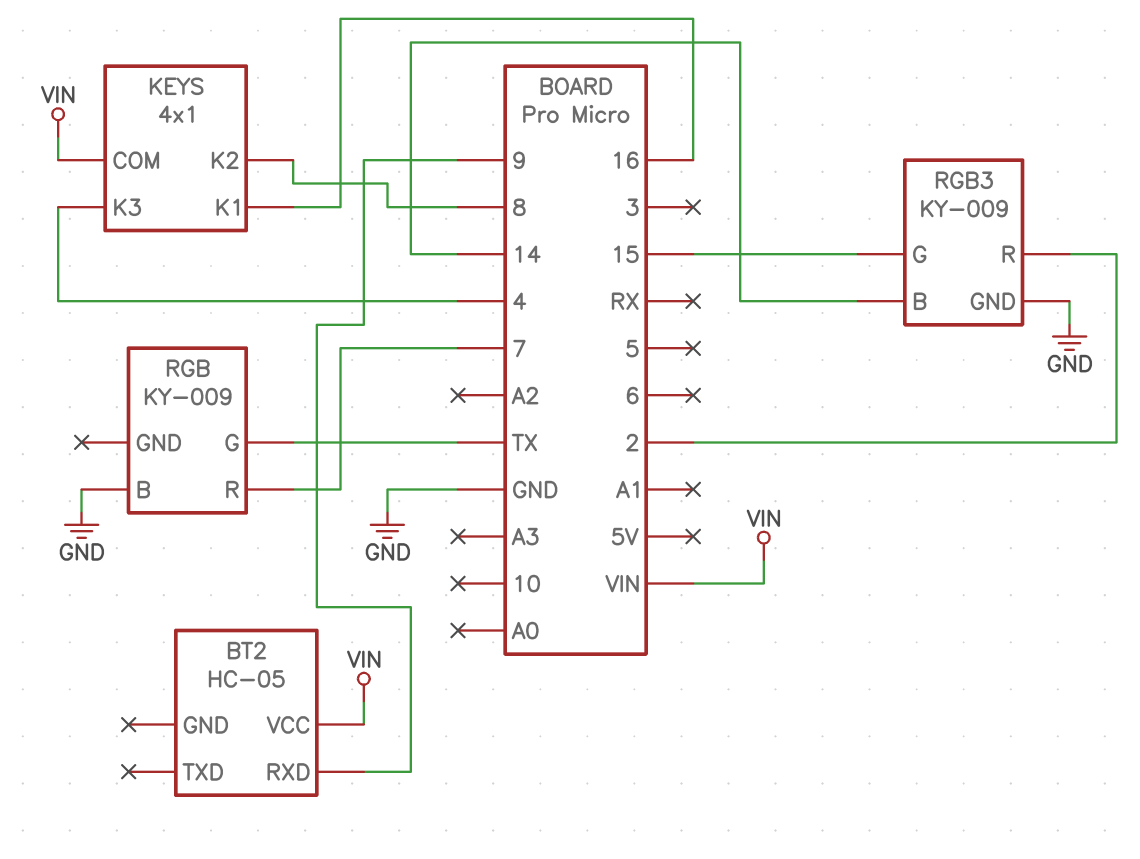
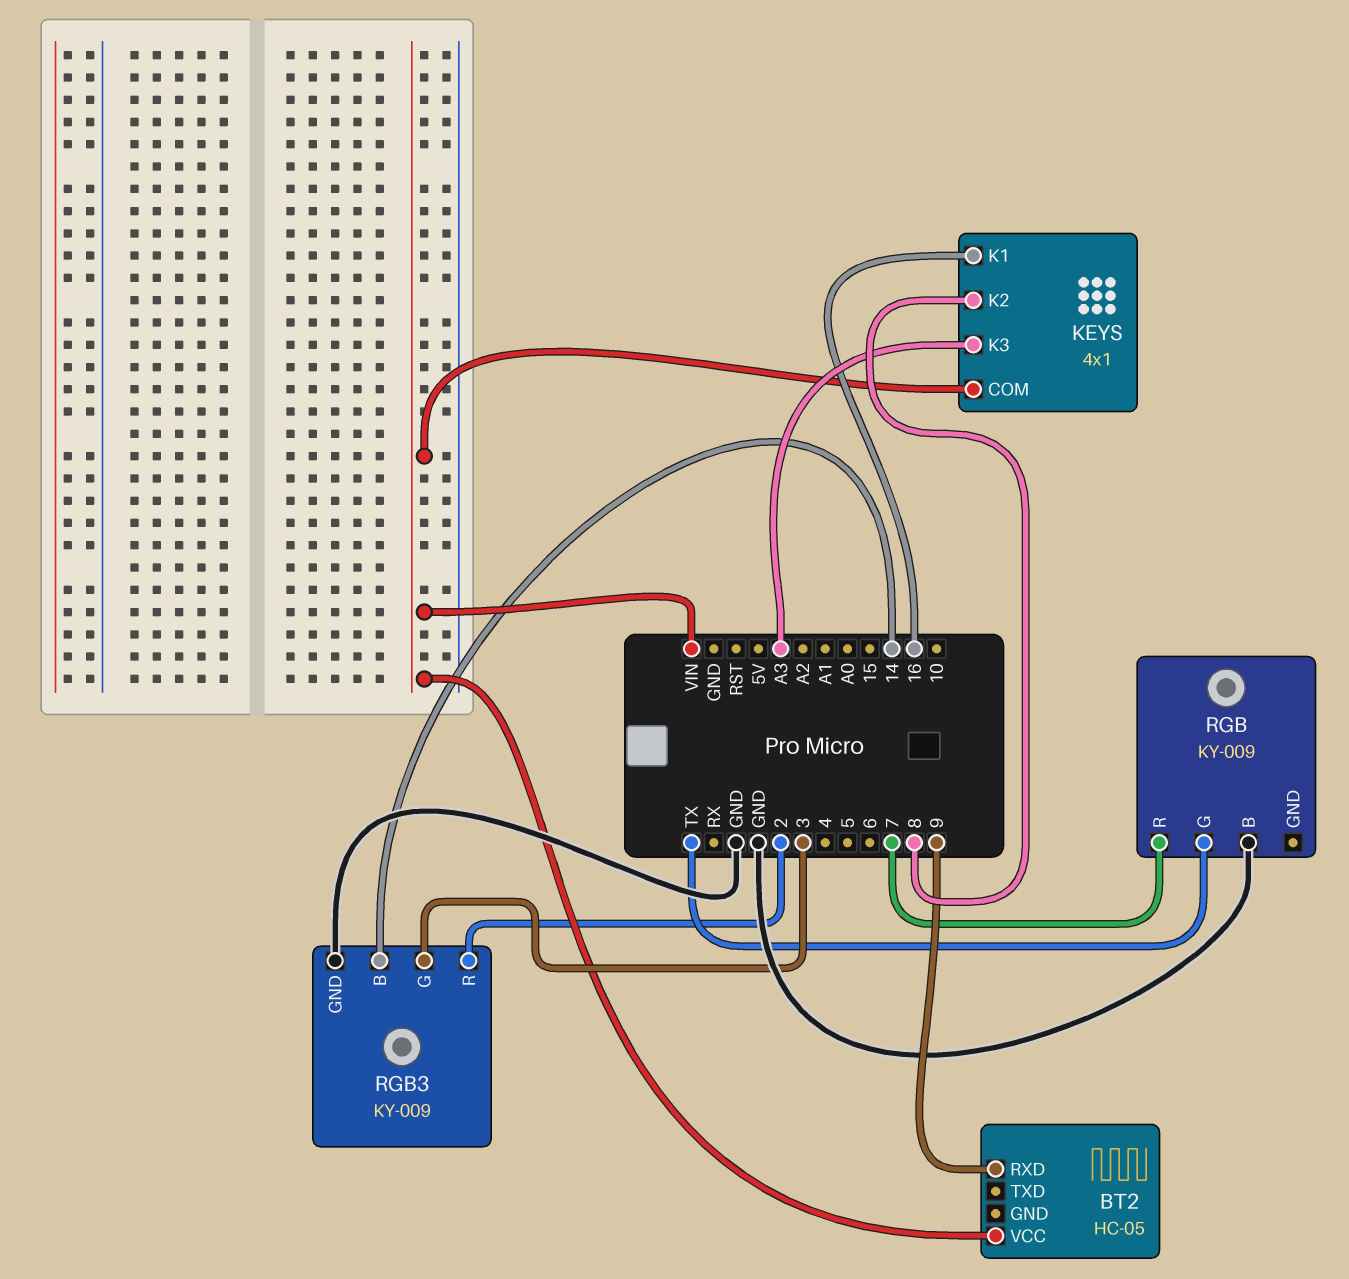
KEYS pin K3: 4 -> A3
RGB3 pin G: 15 -> 3

